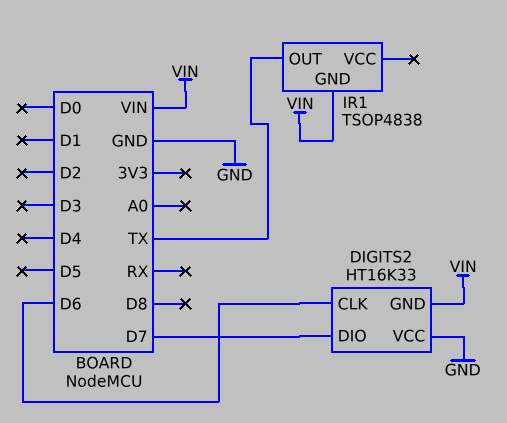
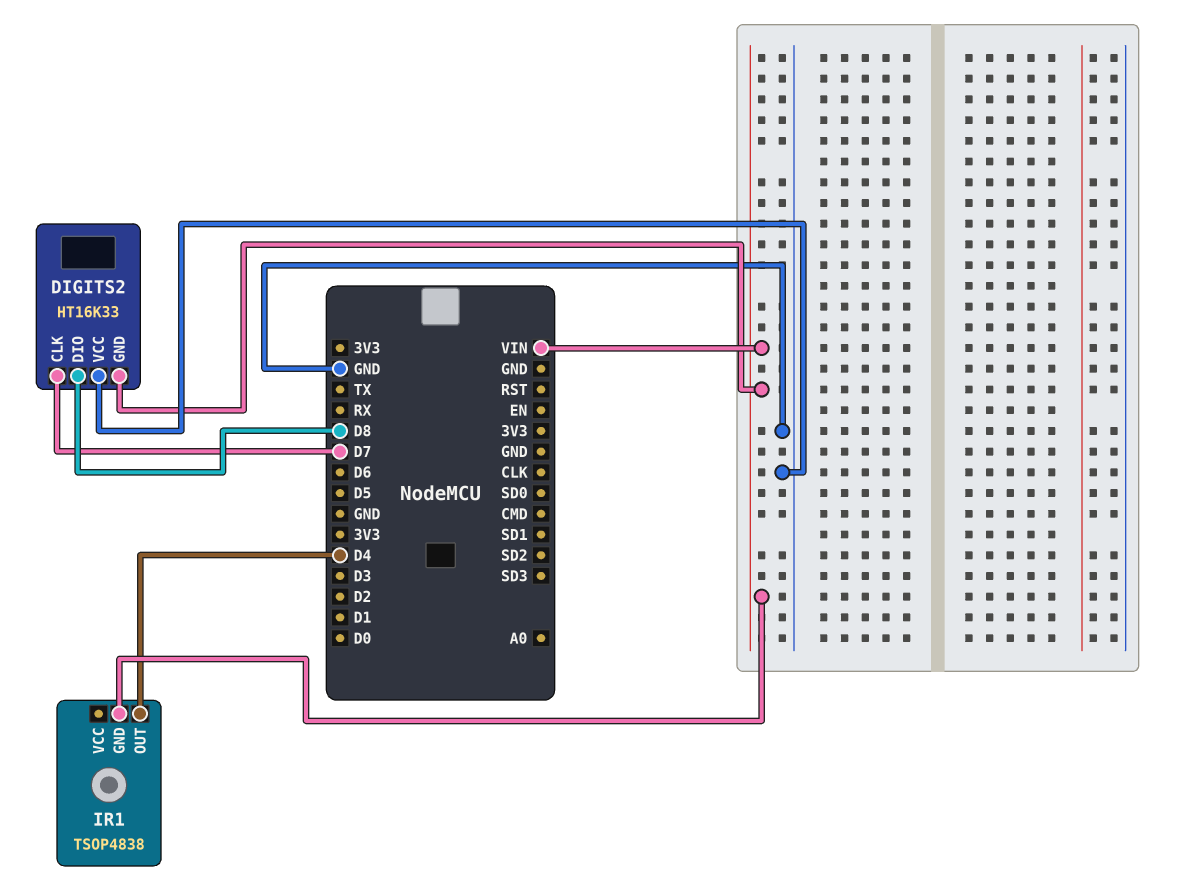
DIGITS2 pin CLK: D6 -> D7
DIGITS2 pin DIO: D7 -> D8
IR1 pin OUT: TX -> D4

